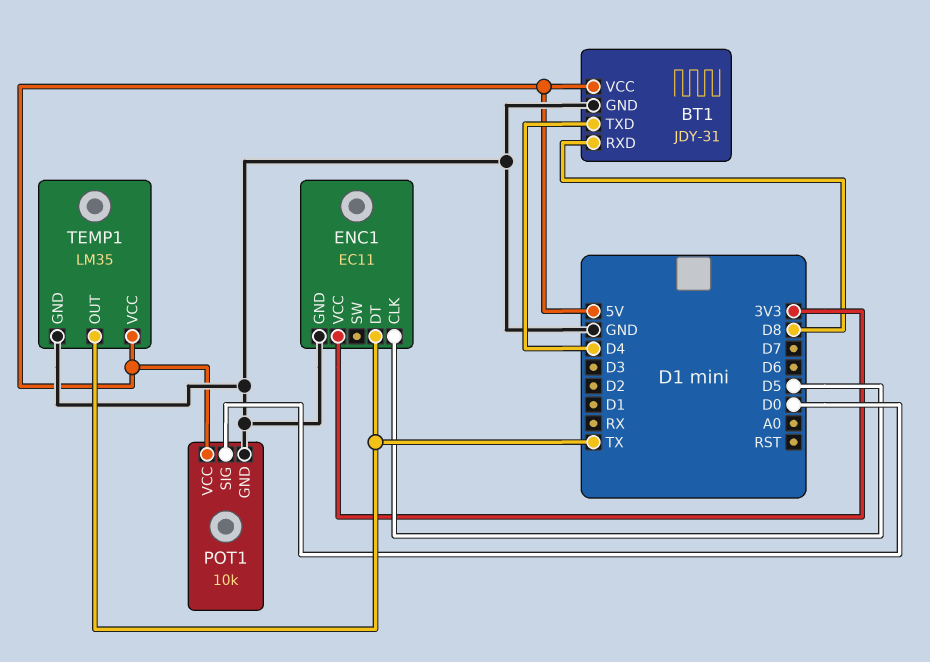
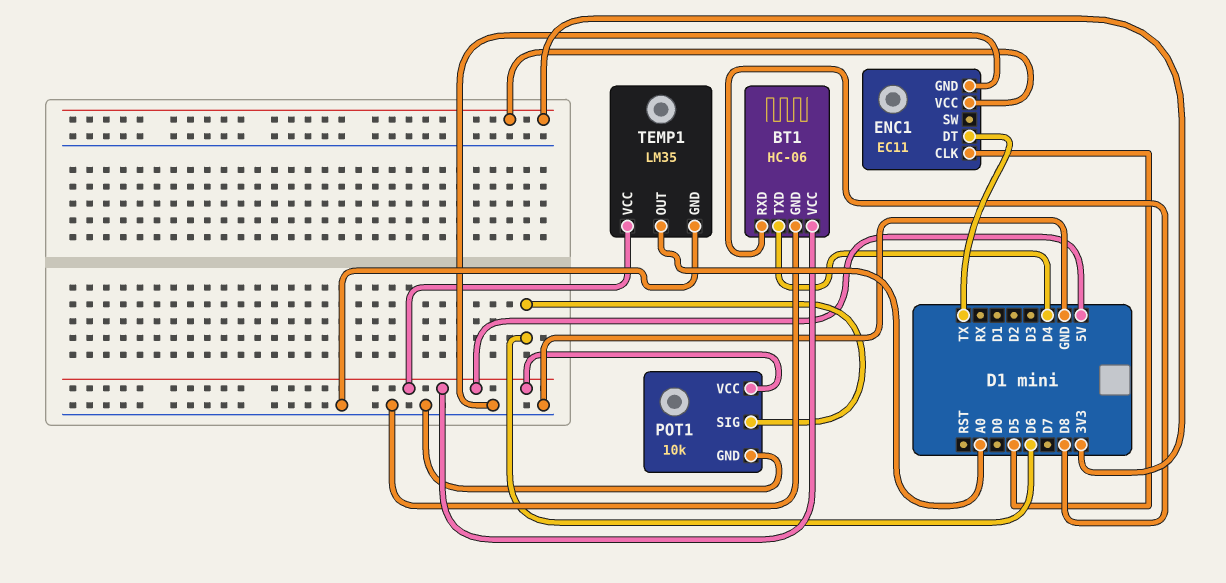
BT1: JDY-31 -> HC-06
POT1 pin SIG: D0 -> D6
TEMP1 pin OUT: TX -> A0

